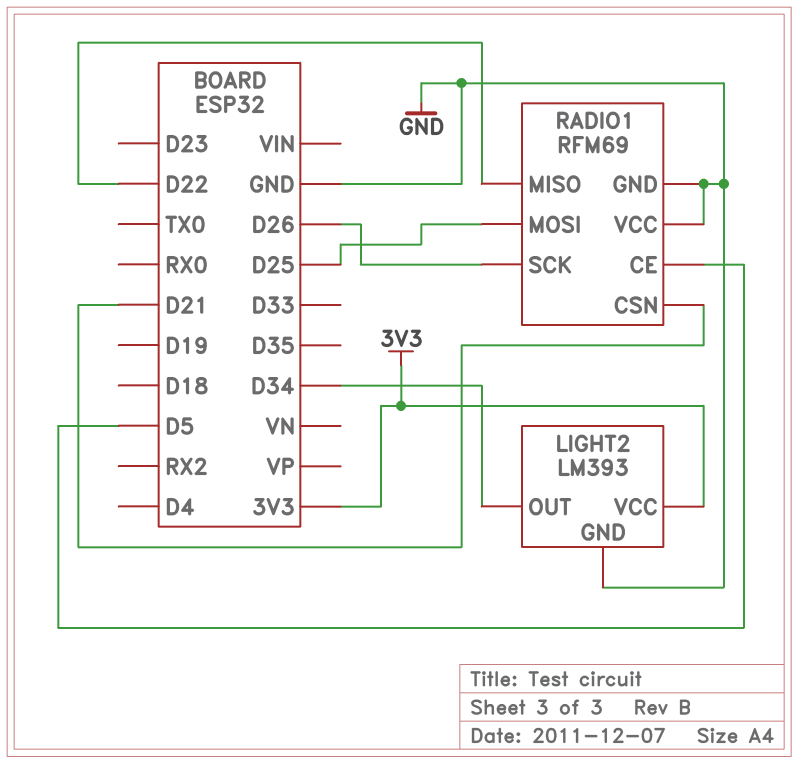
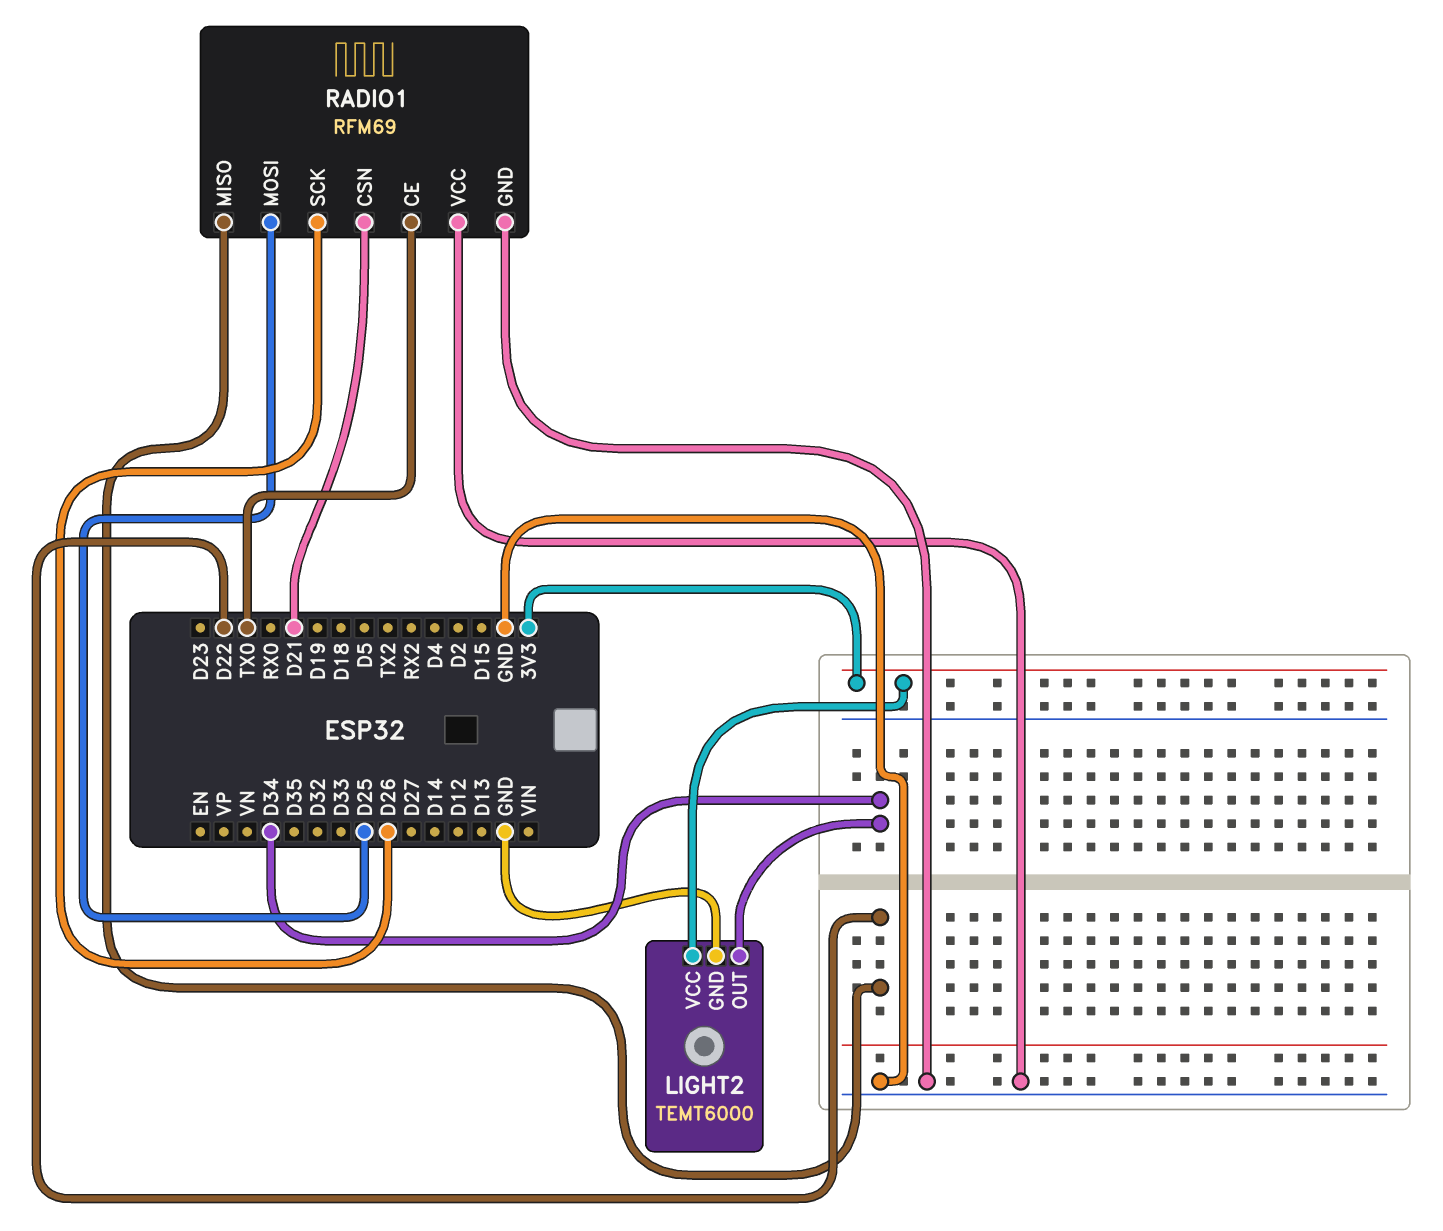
LIGHT2: LM393 -> TEMT6000
RADIO1 pin CE: D5 -> TX0

